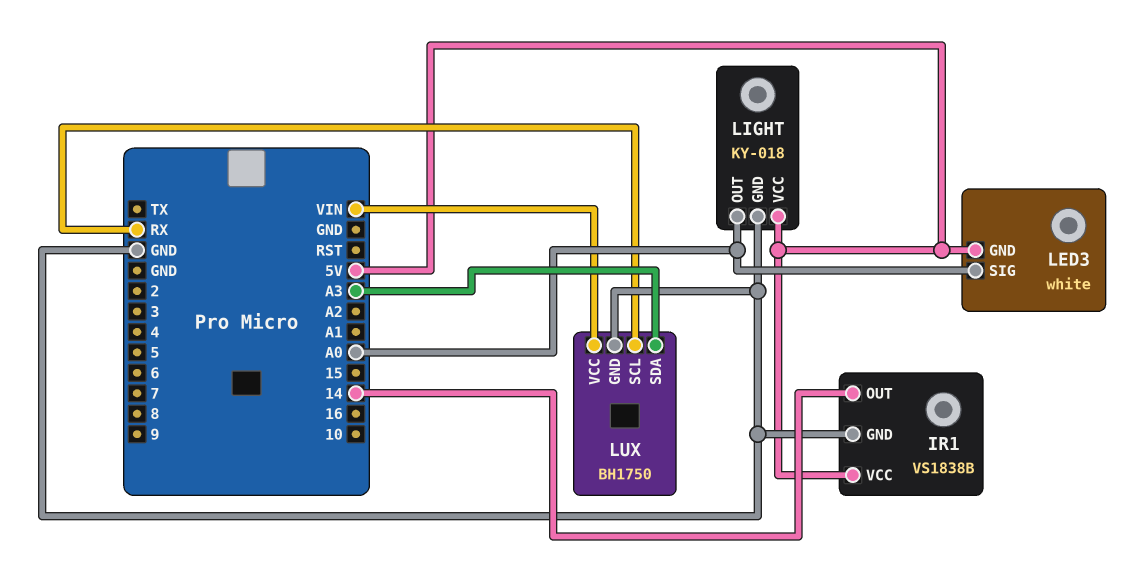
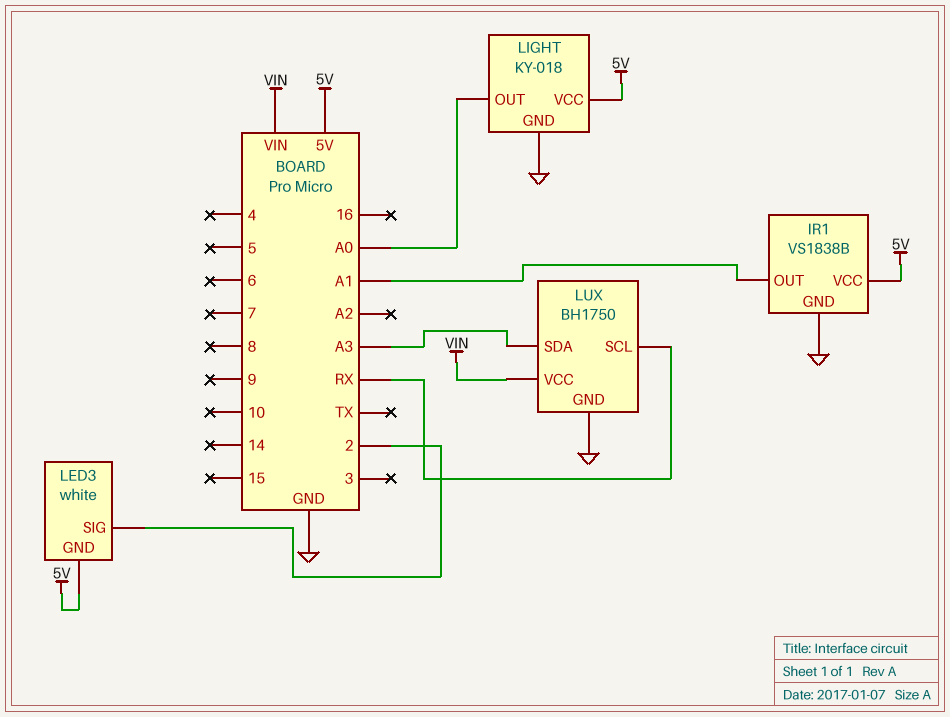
IR1 pin OUT: 14 -> A1
LED3 pin SIG: A0 -> 2

